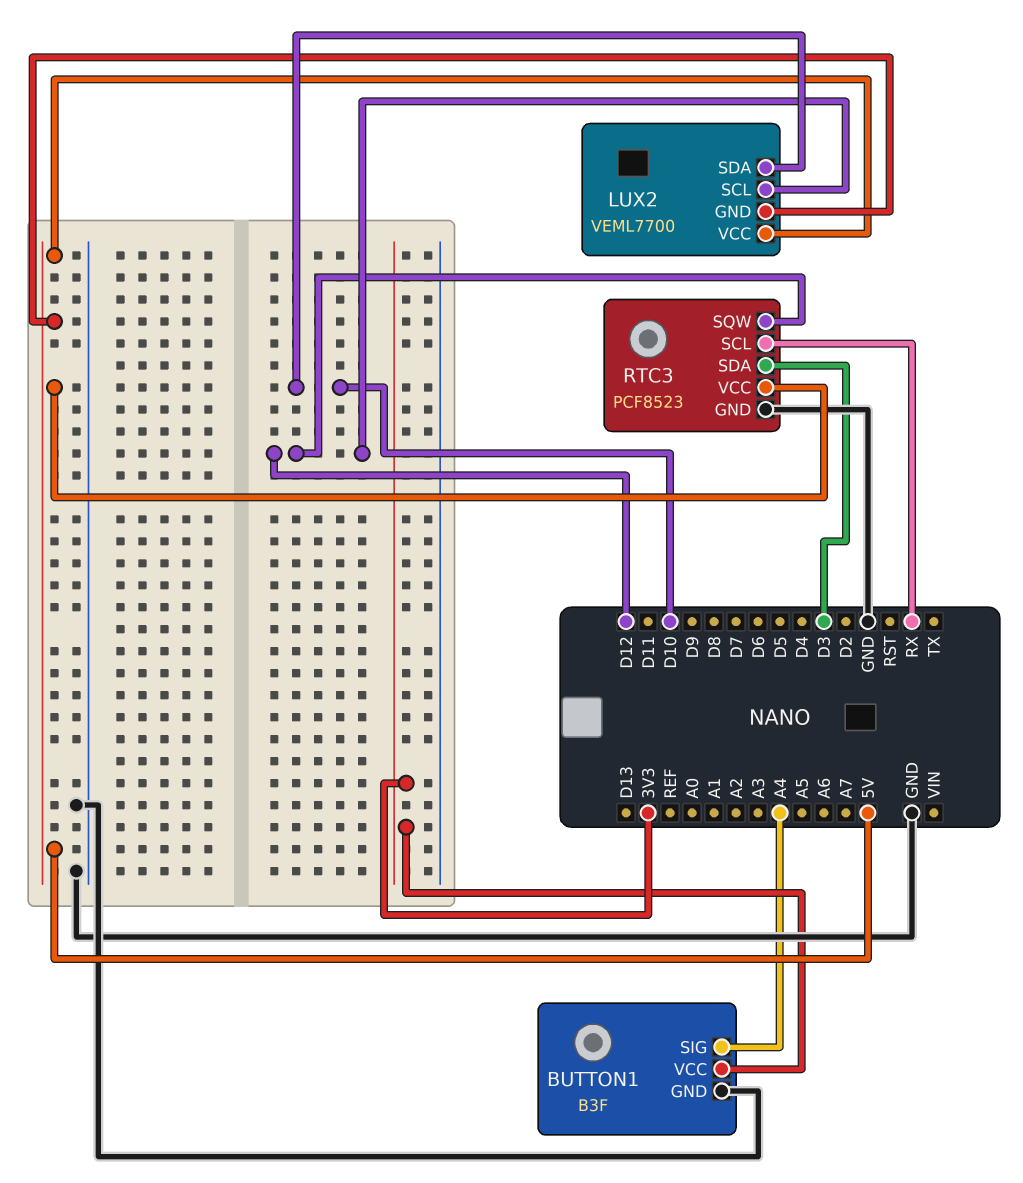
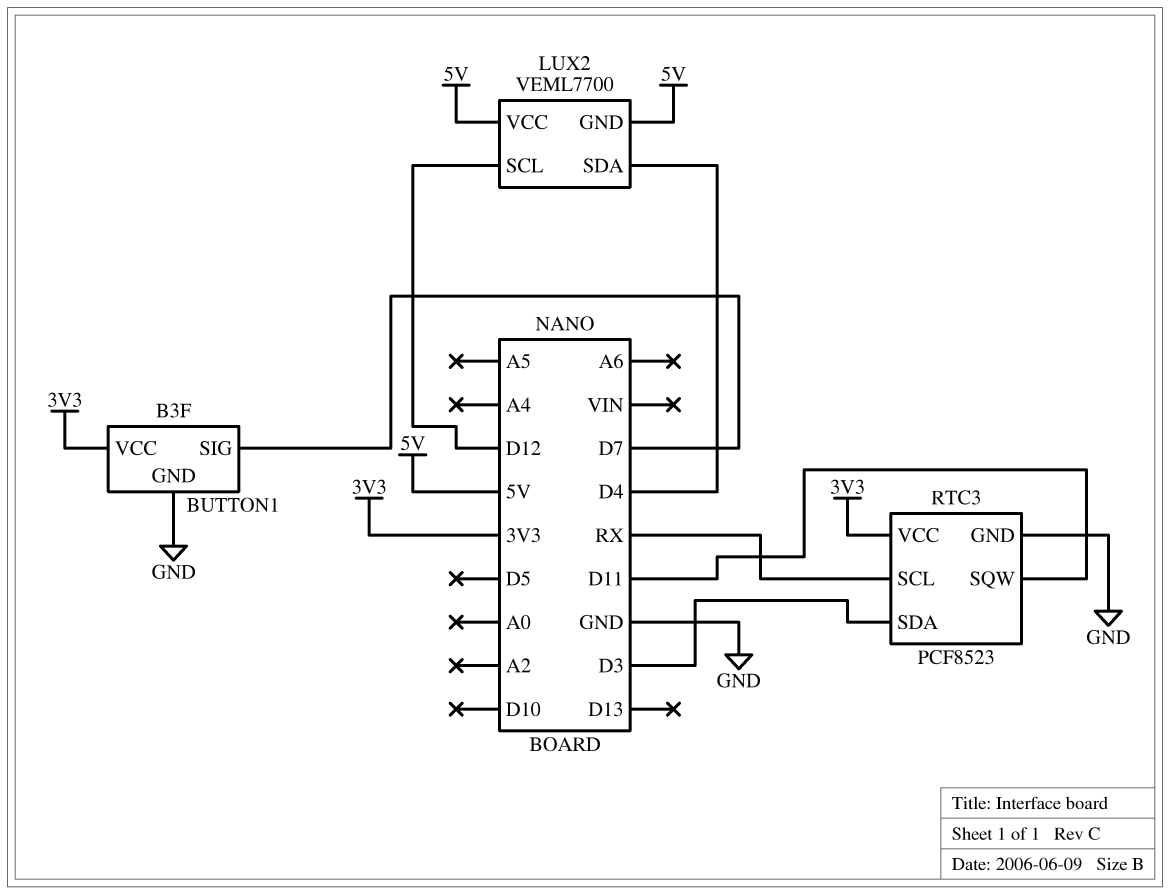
BUTTON1 pin SIG: A4 -> D7
LUX2 pin SDA: D10 -> D4
RTC3 pin SQW: D12 -> D11
RTC3 pin VCC: 5V -> 3V3

